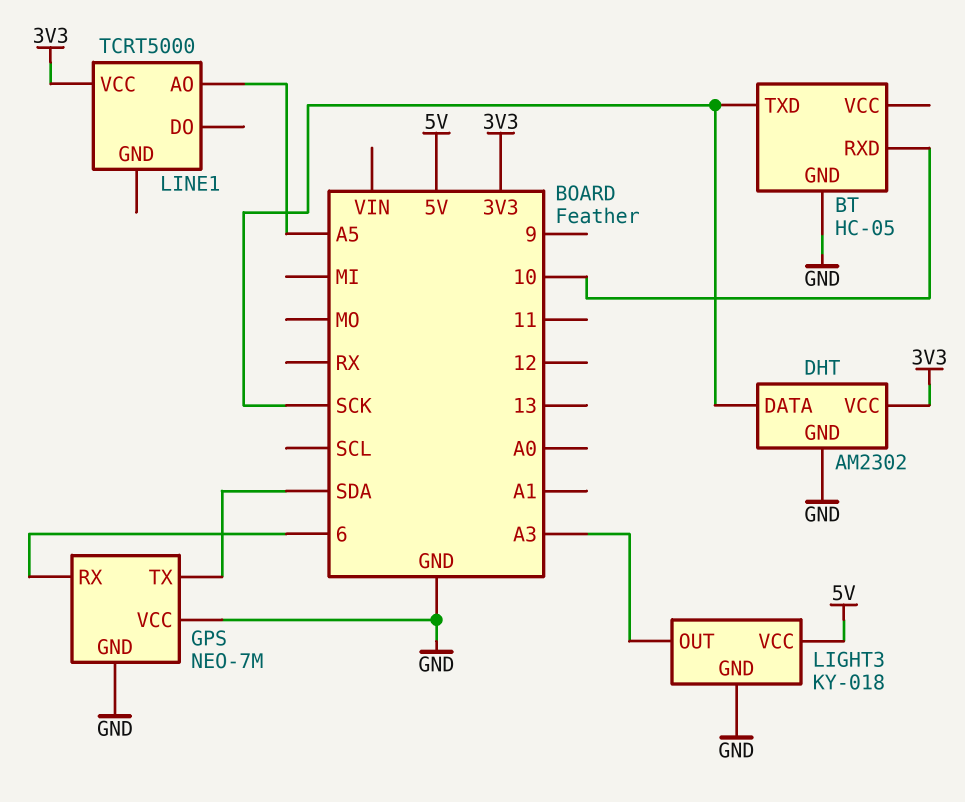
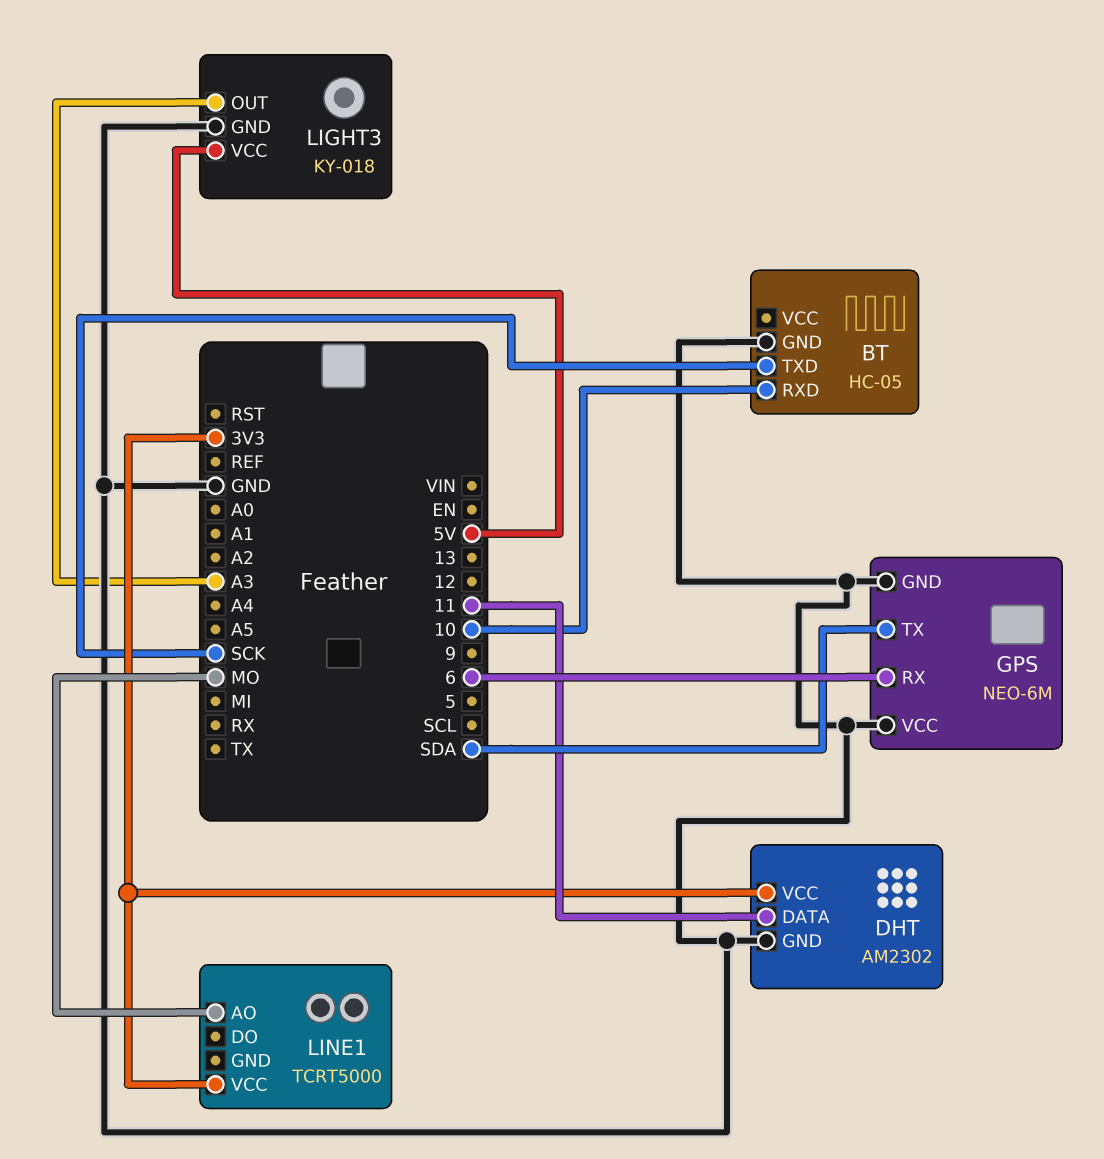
DHT pin DATA: SCK -> 11
GPS: NEO-7M -> NEO-6M
LINE1 pin AO: A5 -> MO

